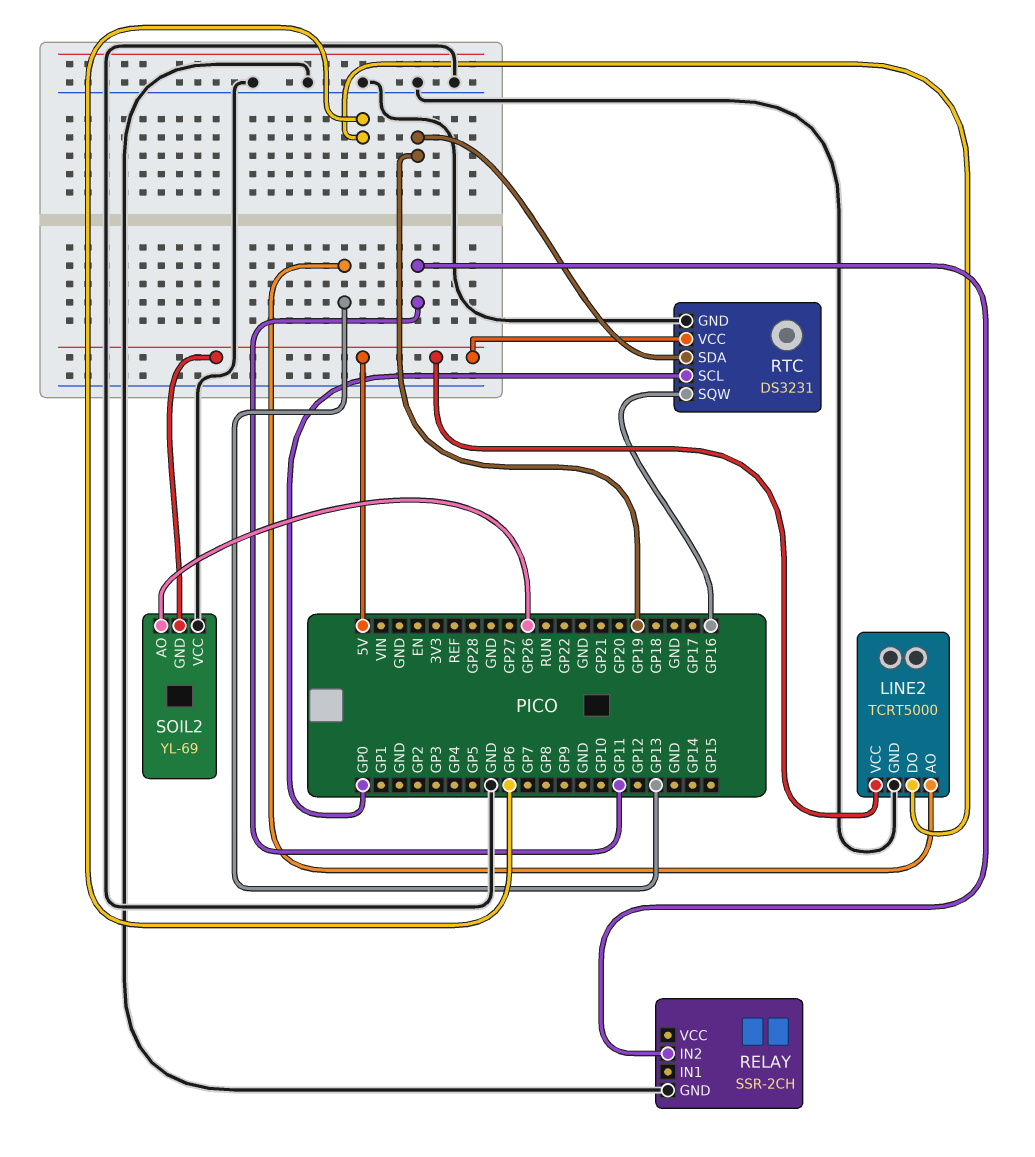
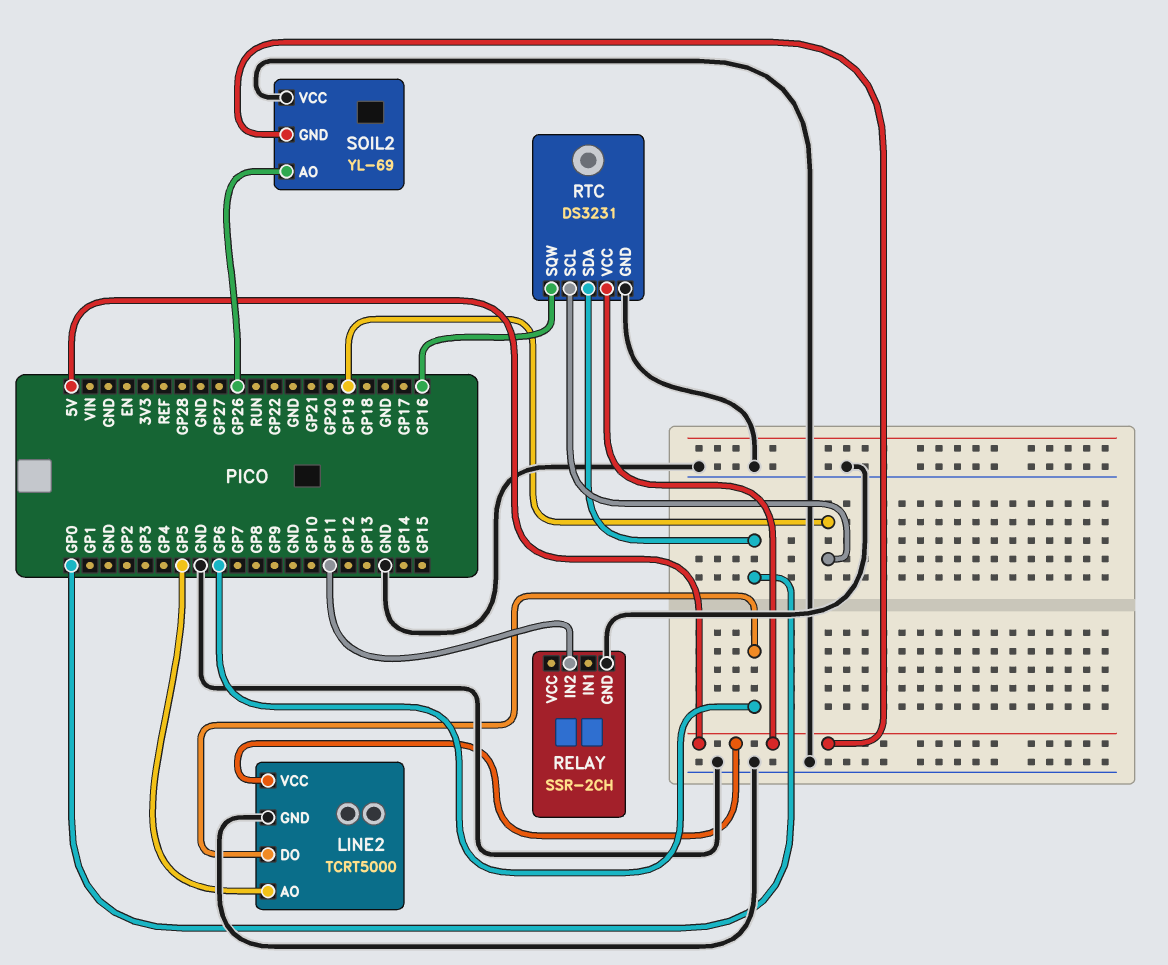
LINE2 pin AO: GP13 -> GP5
RTC pin SCL: GP0 -> GP19
RTC pin SDA: GP19 -> GP0

